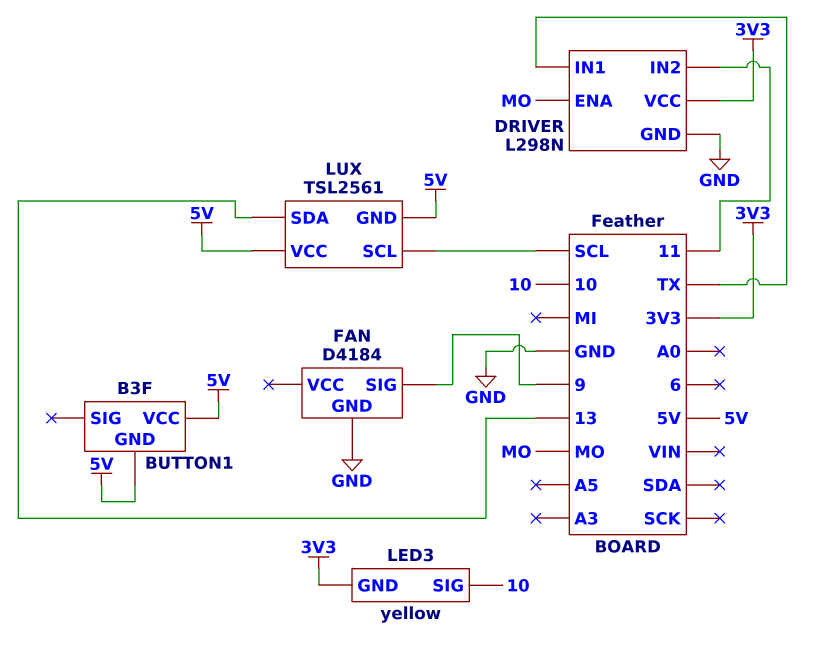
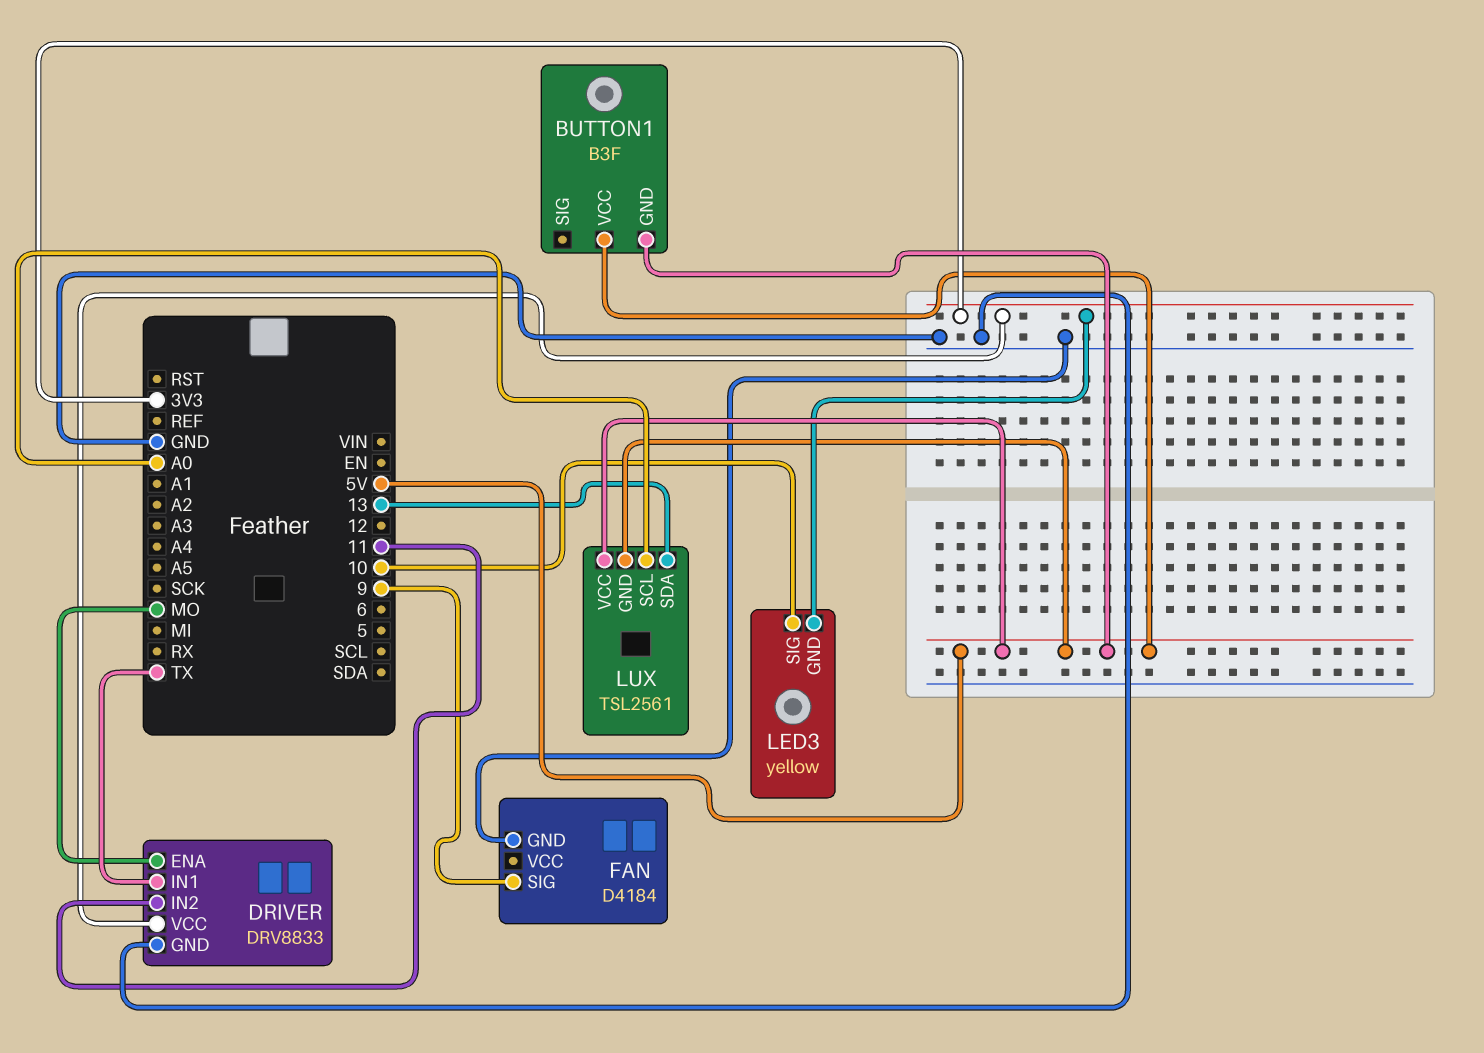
DRIVER: L298N -> DRV8833
LUX pin SCL: SCL -> A0

